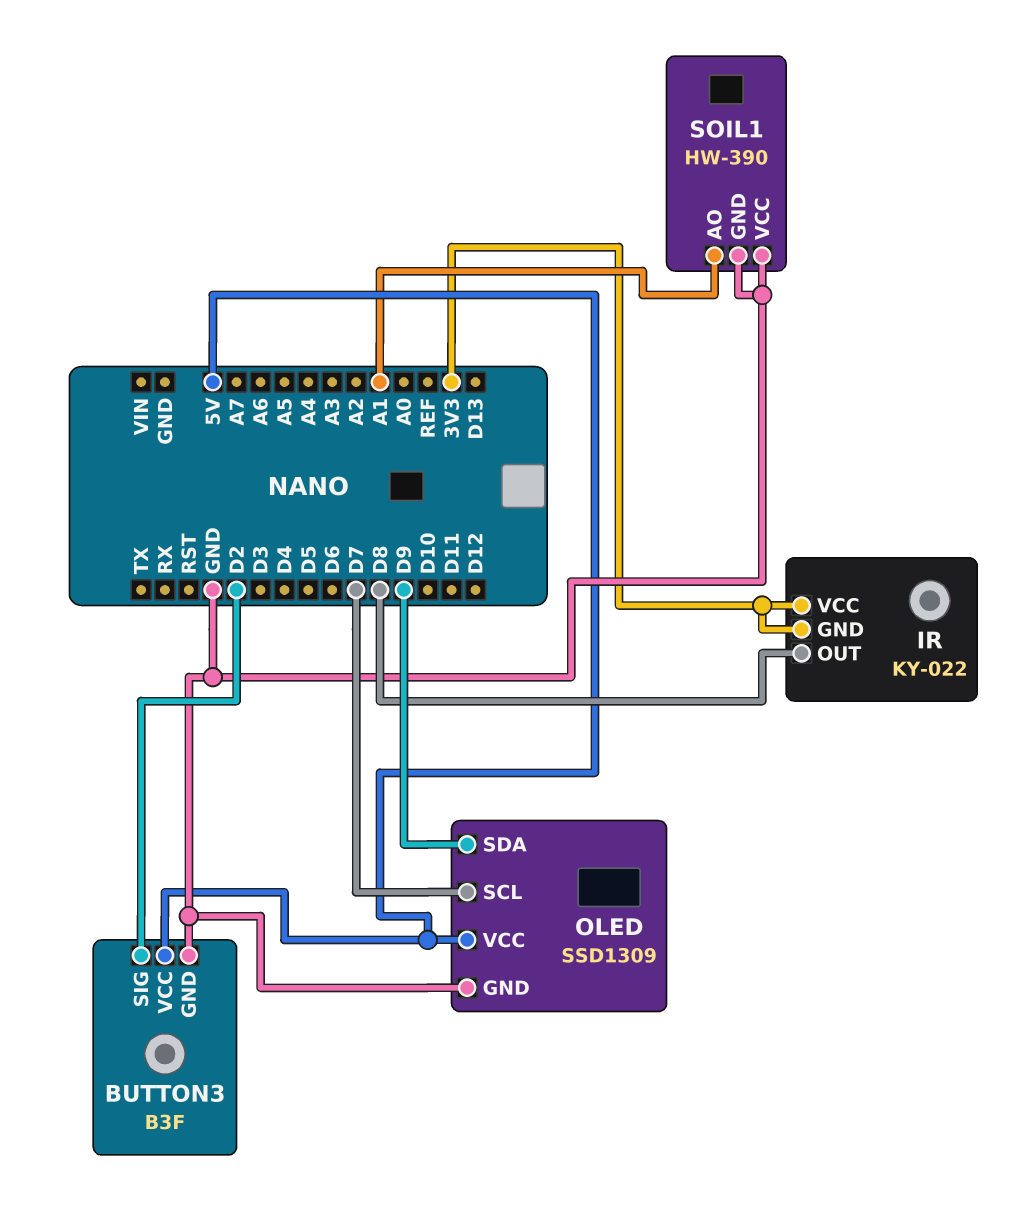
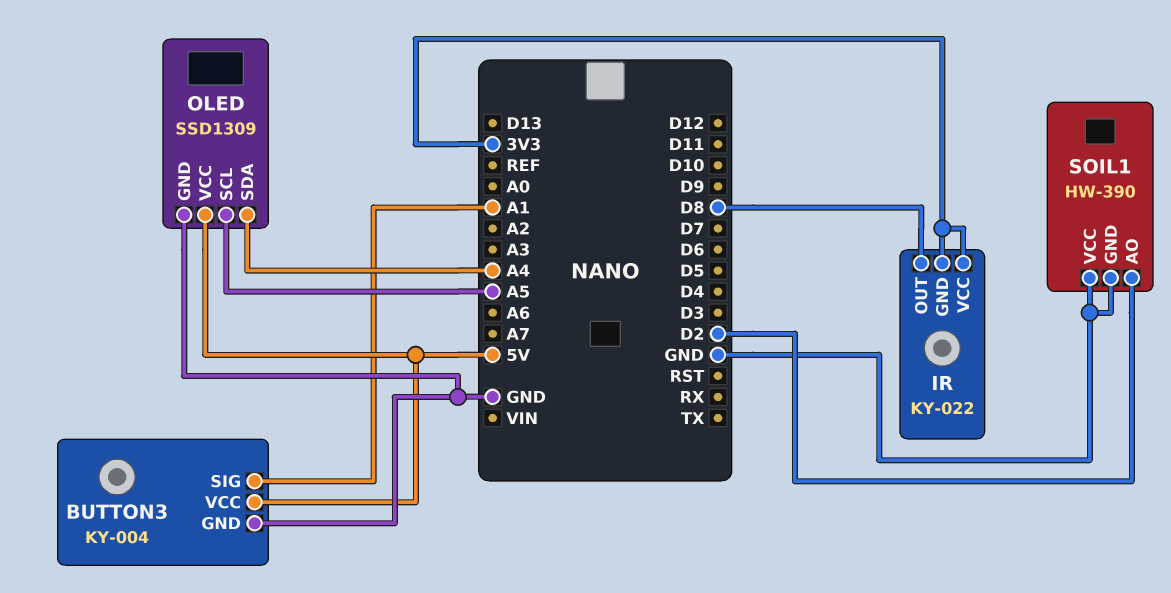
BUTTON3: B3F -> KY-004
BUTTON3 pin SIG: D2 -> A1
OLED pin SCL: D7 -> A5
OLED pin SDA: D9 -> A4
SOIL1 pin AO: A1 -> D2

